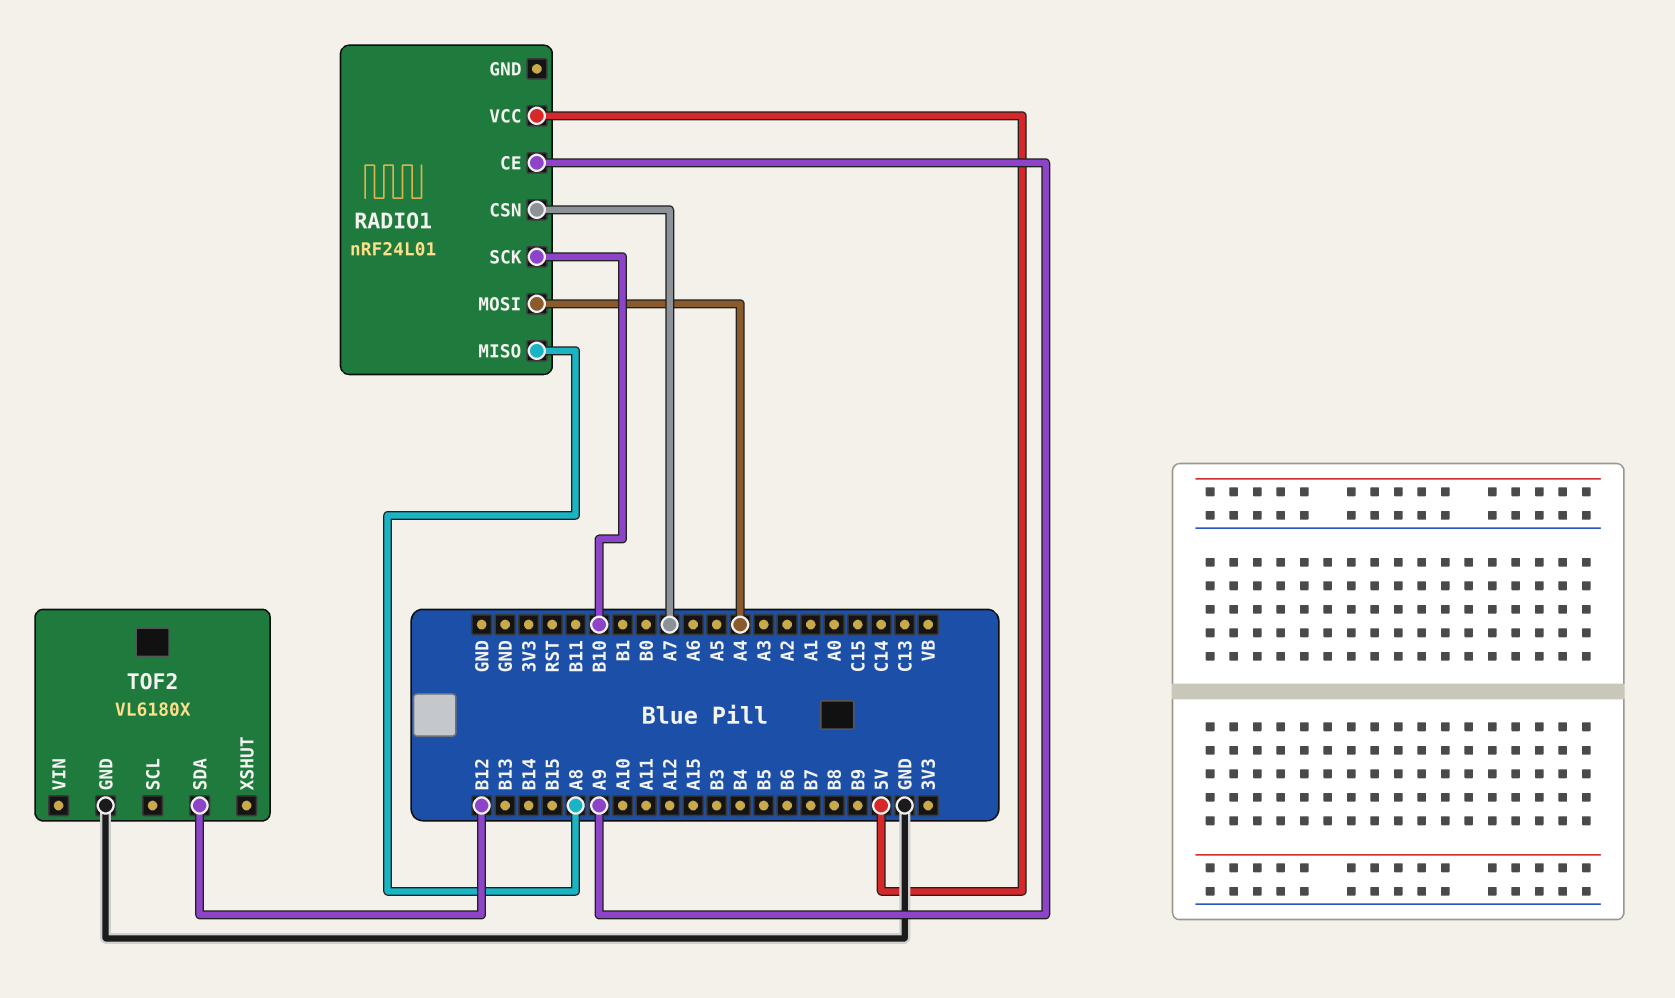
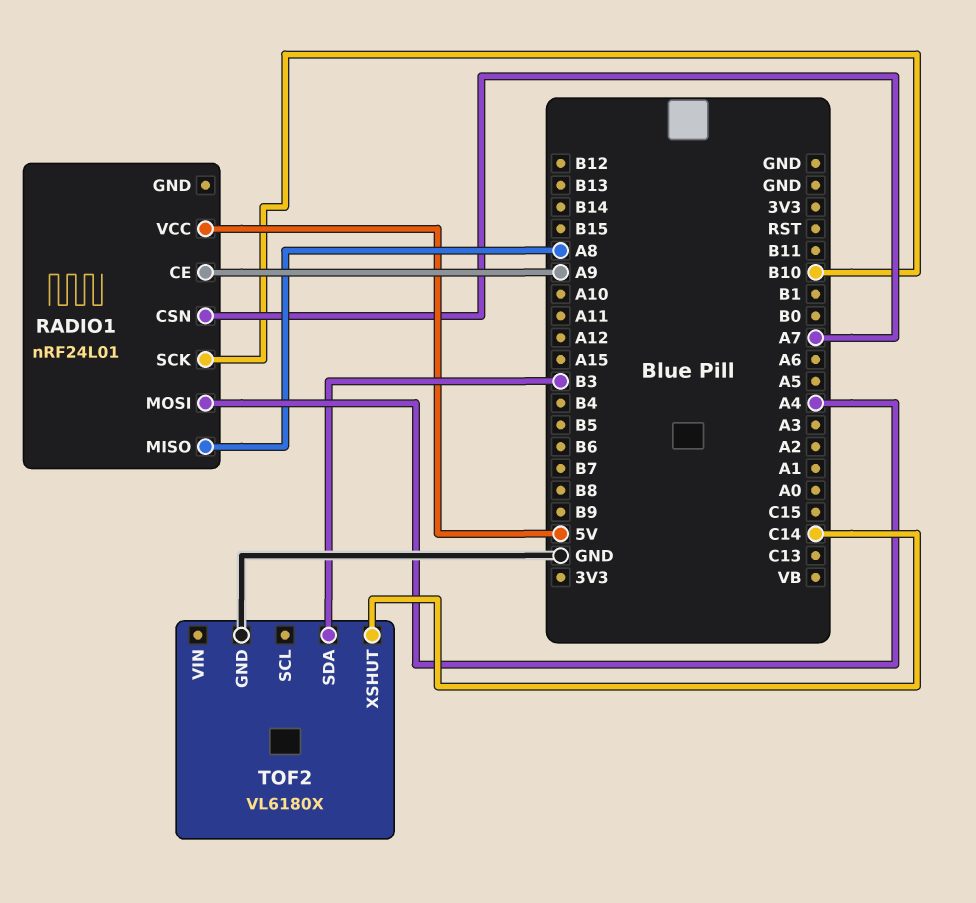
TOF2 pin SDA: B12 -> B3
TOF2 pin XSHUT: none -> C14

